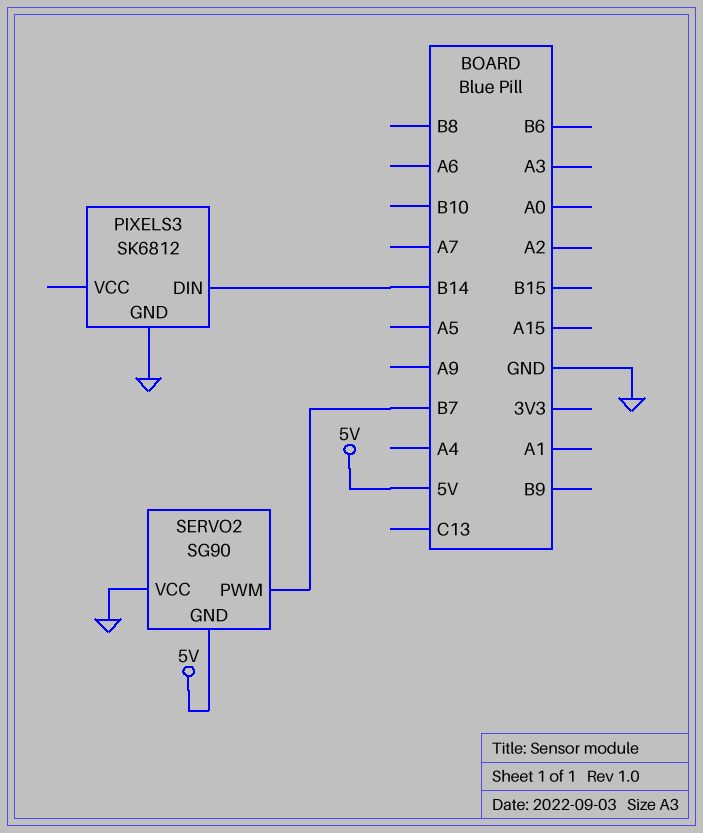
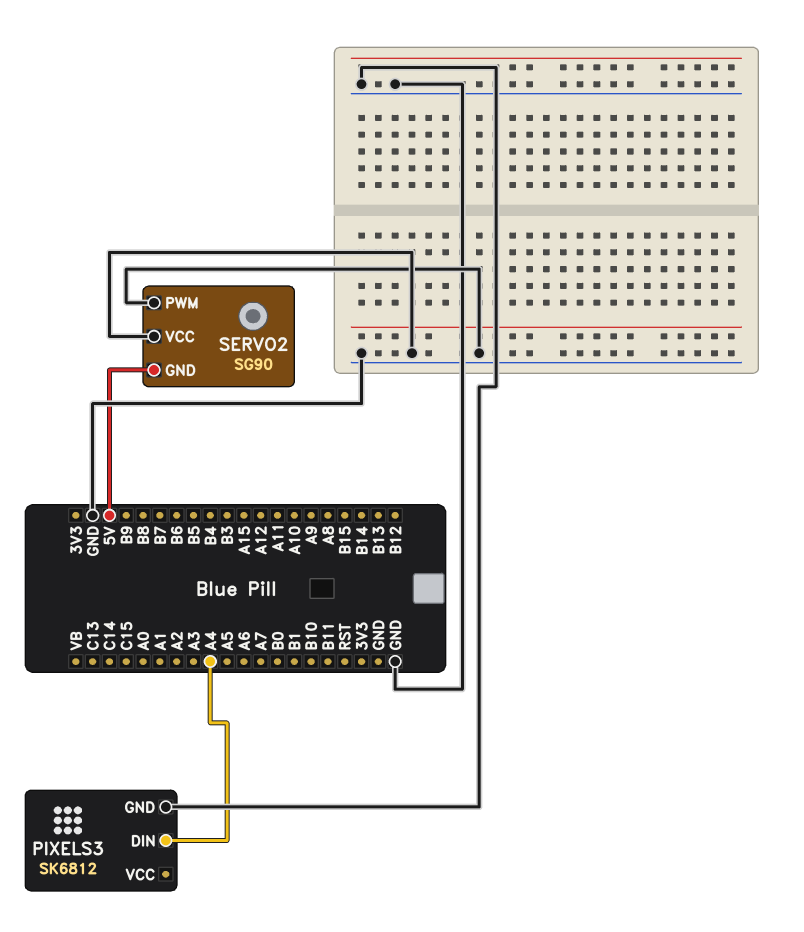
PIXELS3 pin DIN: B14 -> A4
SERVO2 pin PWM: B7 -> GND

